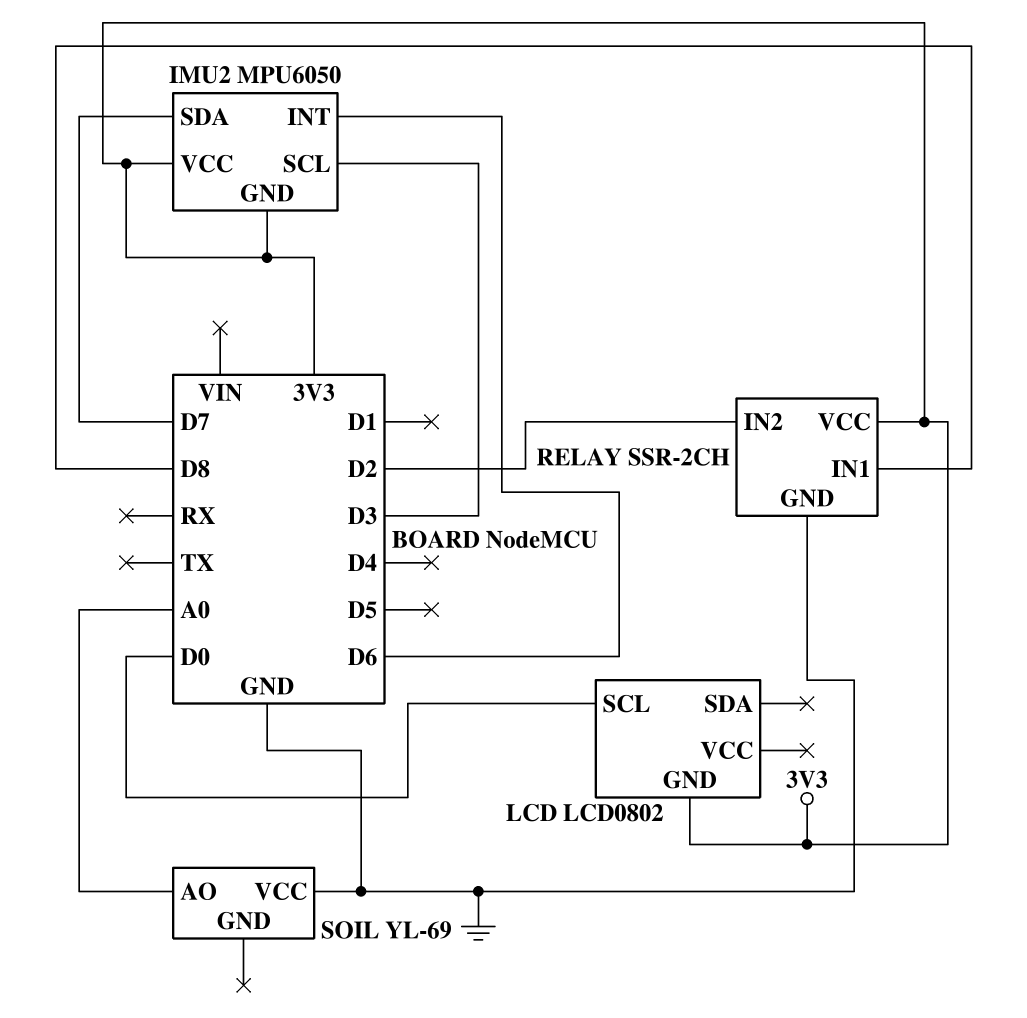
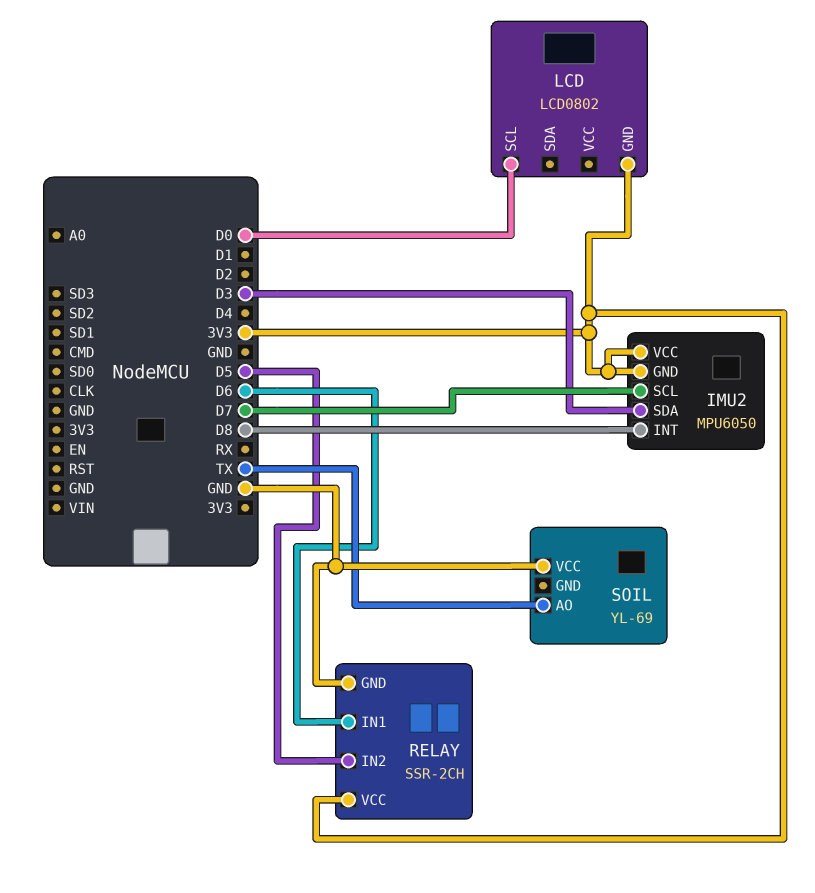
IMU2 pin INT: D6 -> D8
IMU2 pin SCL: D3 -> D7
IMU2 pin SDA: D7 -> D3
RELAY pin IN1: D8 -> D6
RELAY pin IN2: D2 -> D5
SOIL pin AO: A0 -> TX

